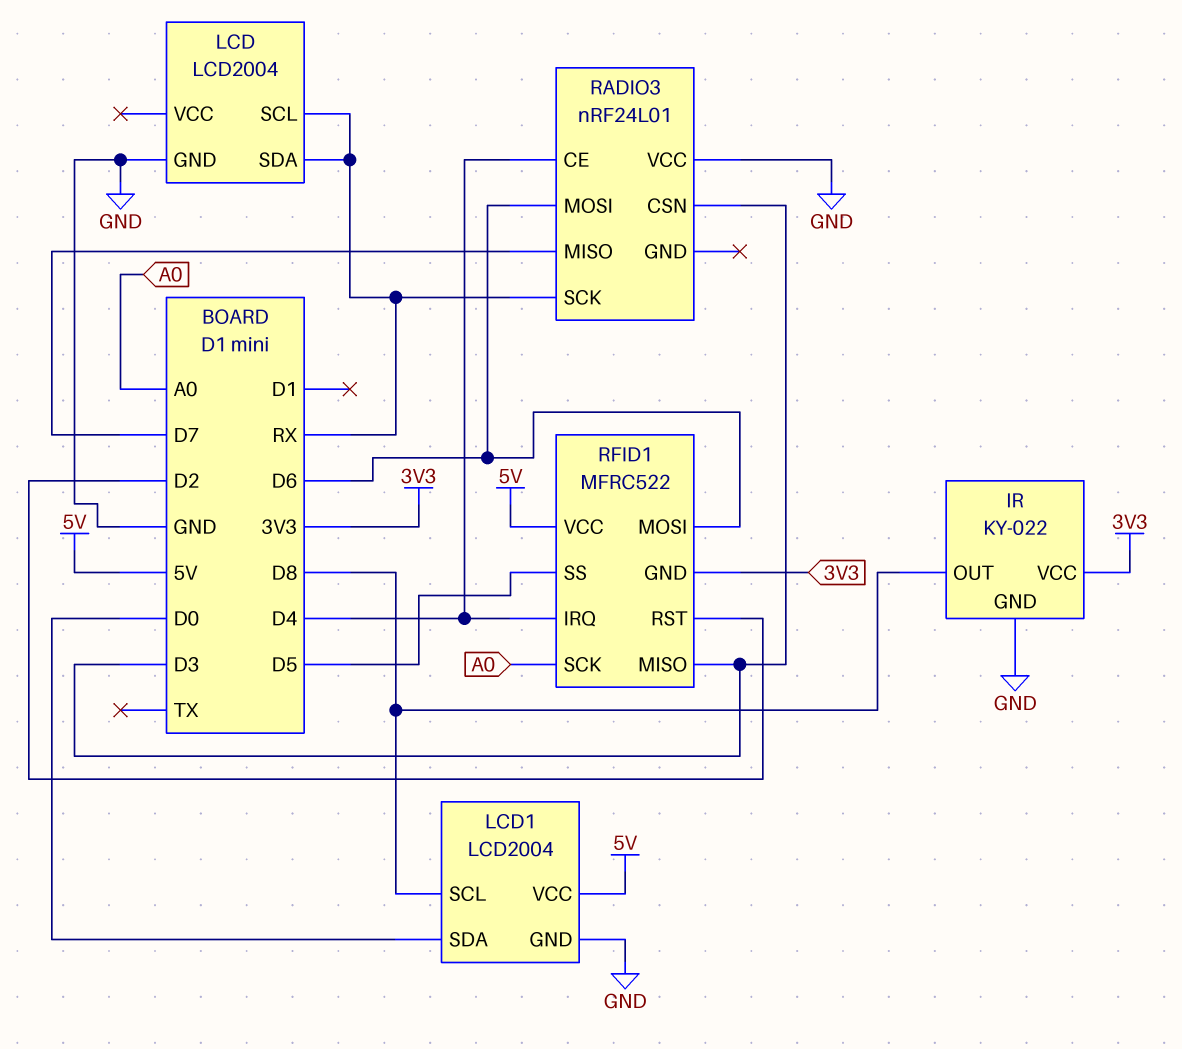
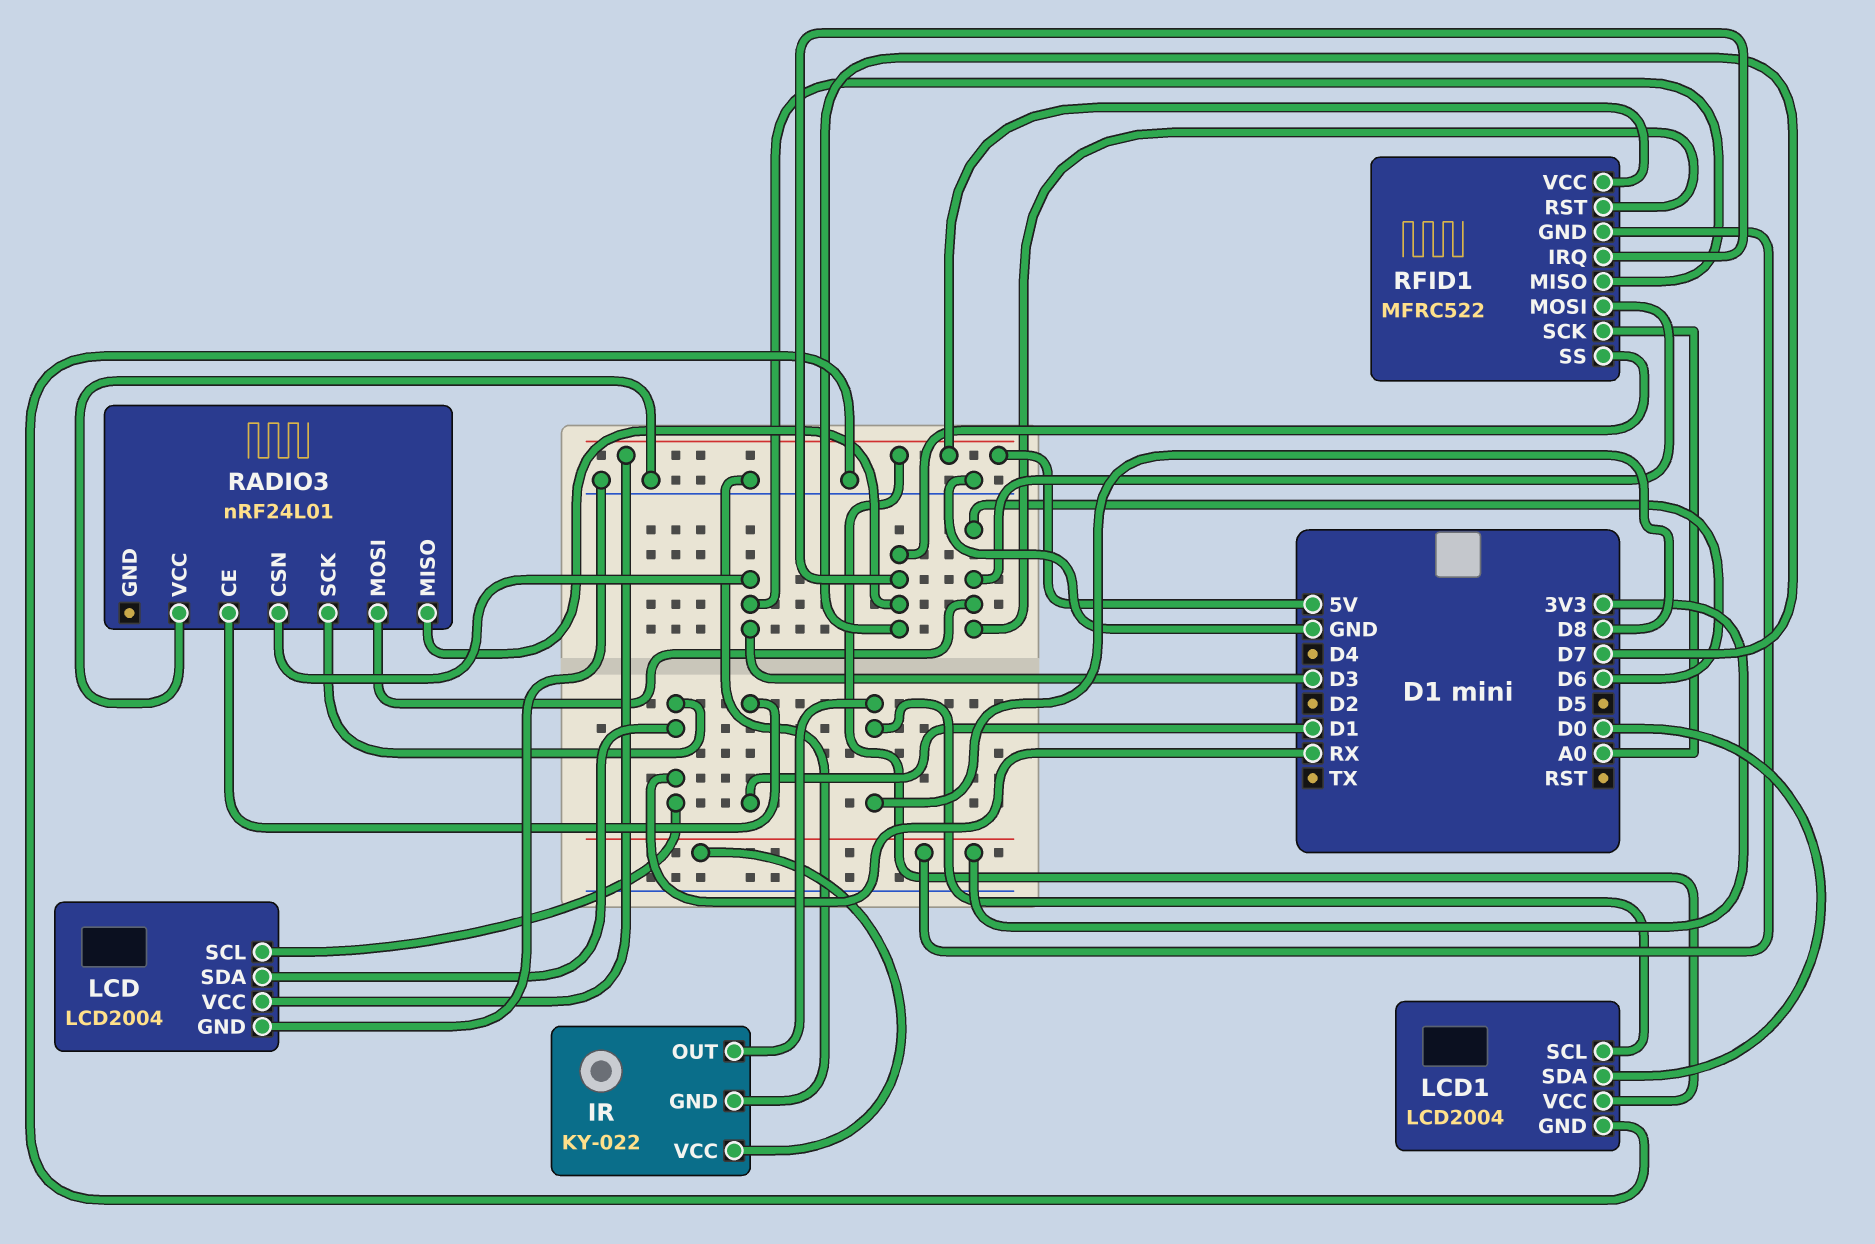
LCD pin VCC: none -> 5V
RADIO3 pin CE: D4 -> D1
RFID1 pin IRQ: D4 -> D7
RFID1 pin RST: D2 -> D6
RFID1 pin SS: D5 -> D7

